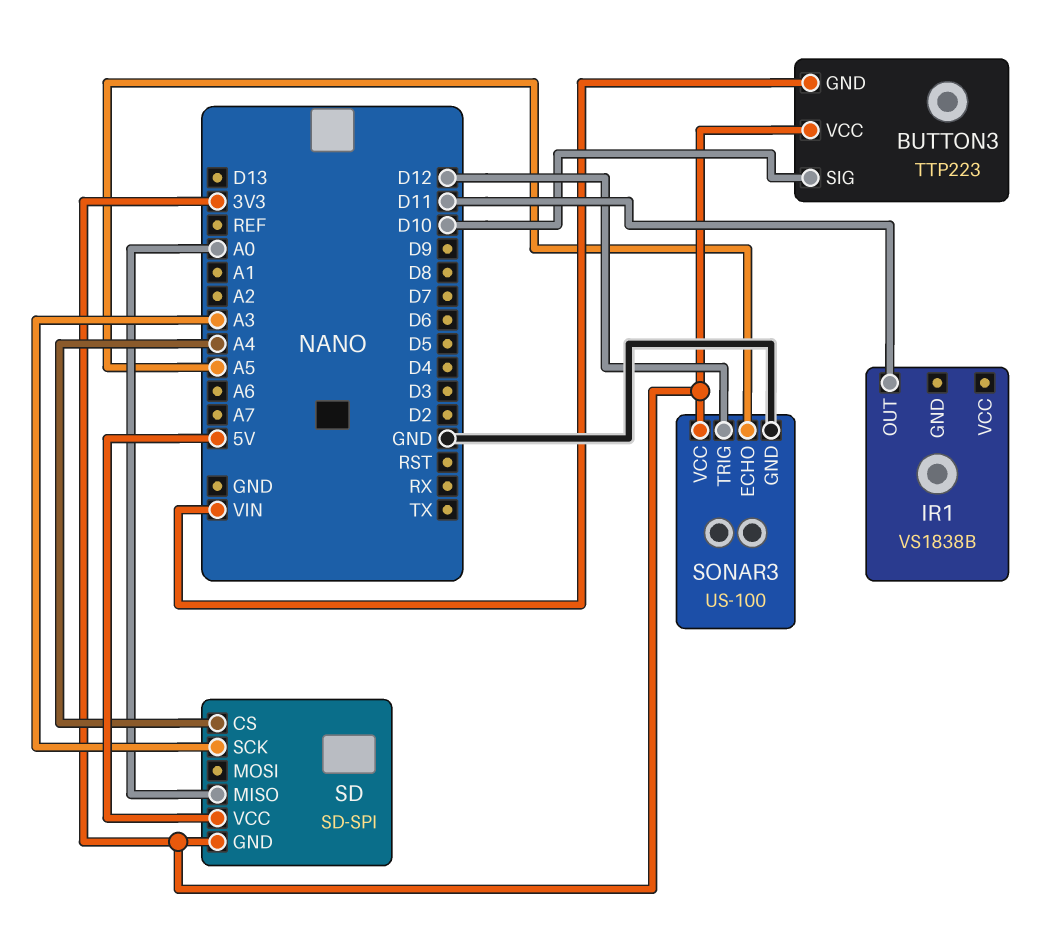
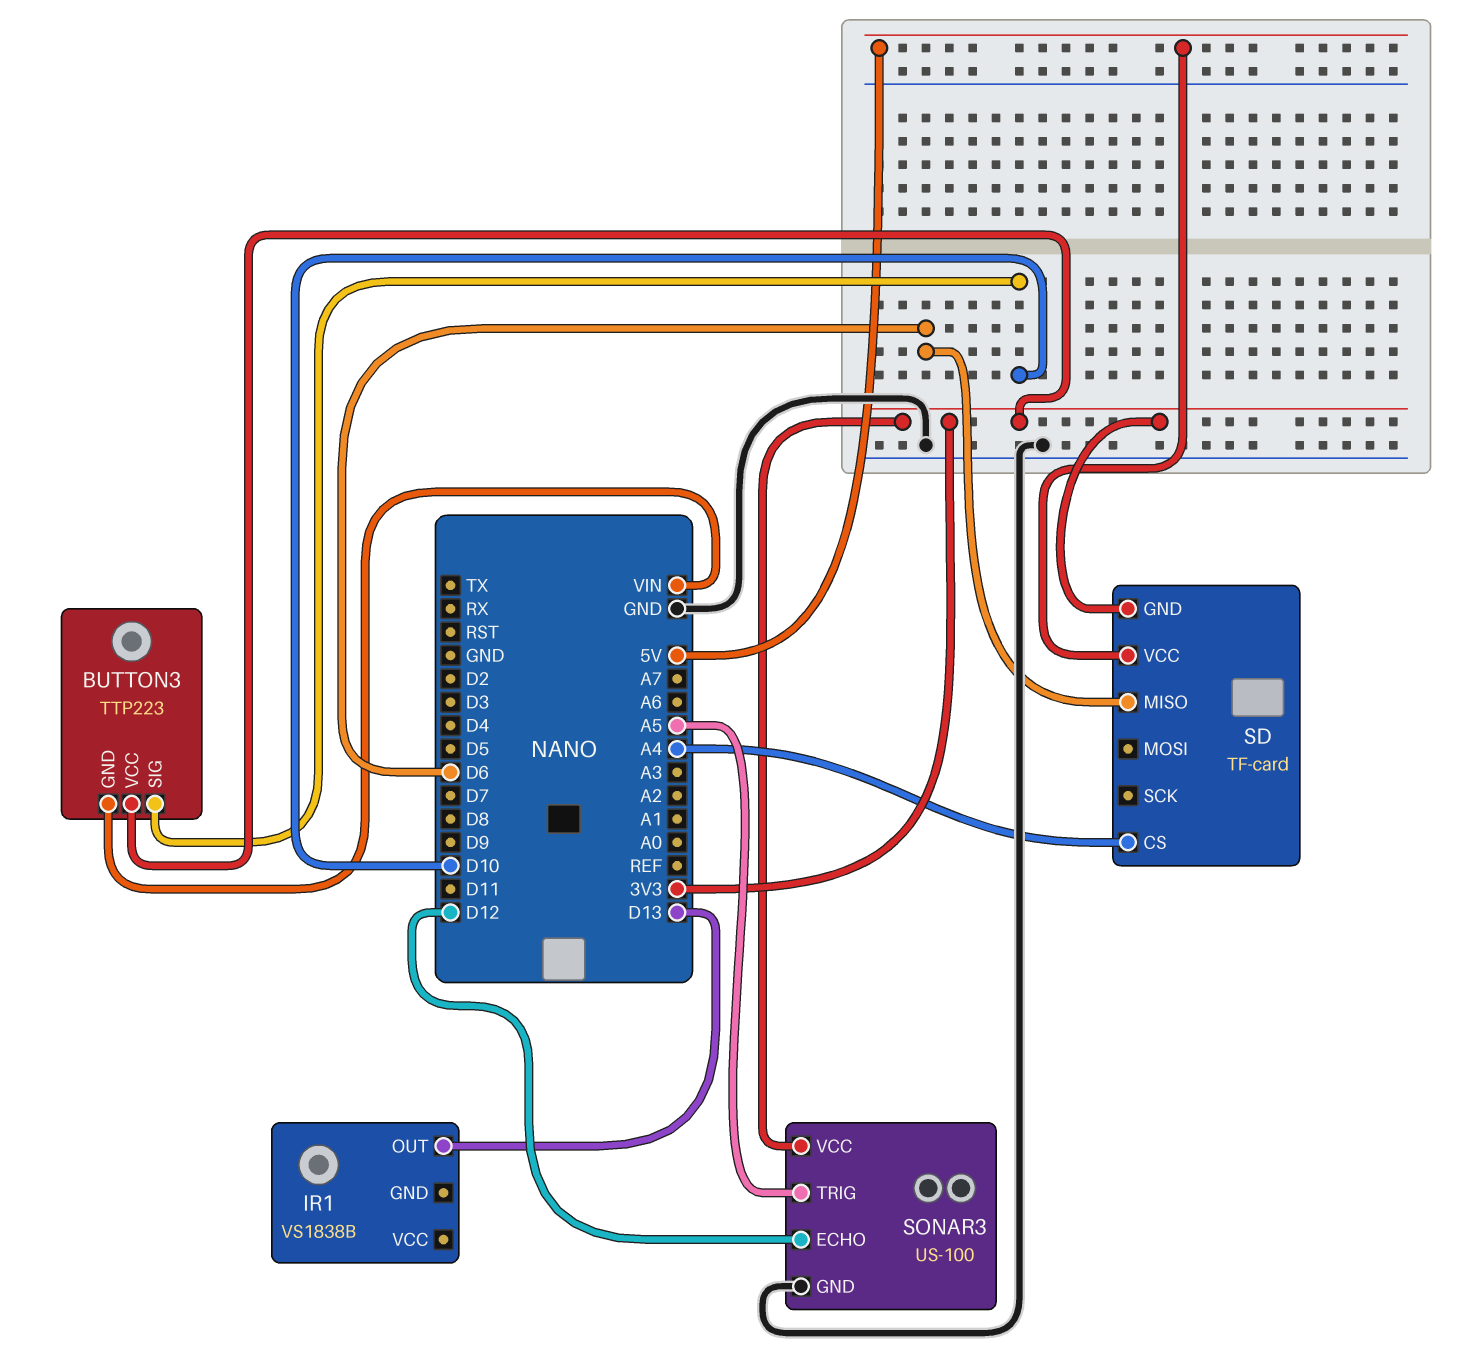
IR1 pin OUT: D11 -> D13
SD: SD-SPI -> TF-card
SD pin MISO: A0 -> D6
SD pin SCK: A3 -> none
SONAR3 pin ECHO: A5 -> D12
SONAR3 pin TRIG: D12 -> A5

